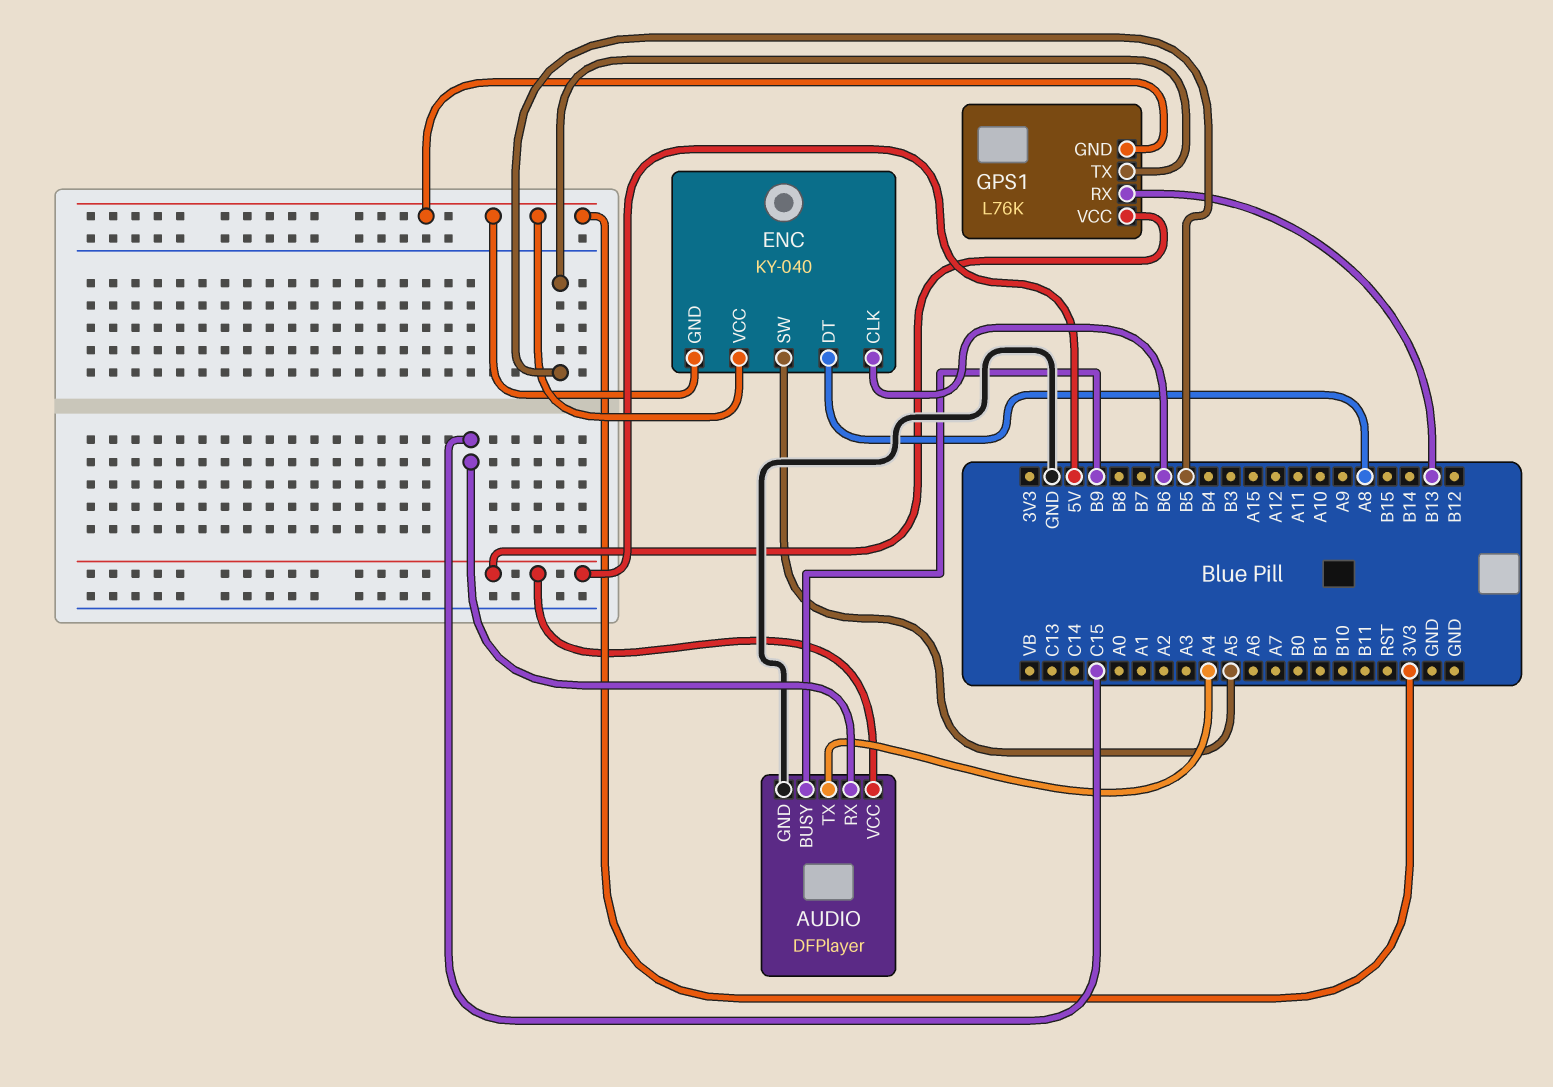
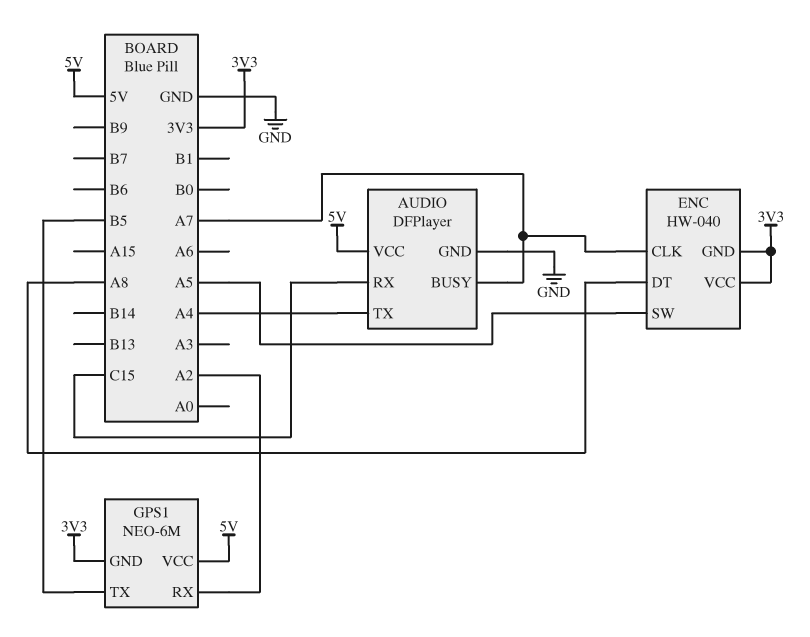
AUDIO pin BUSY: B9 -> A7
ENC: KY-040 -> HW-040
ENC pin CLK: B6 -> A7
GPS1: L76K -> NEO-6M
GPS1 pin RX: B13 -> A2

